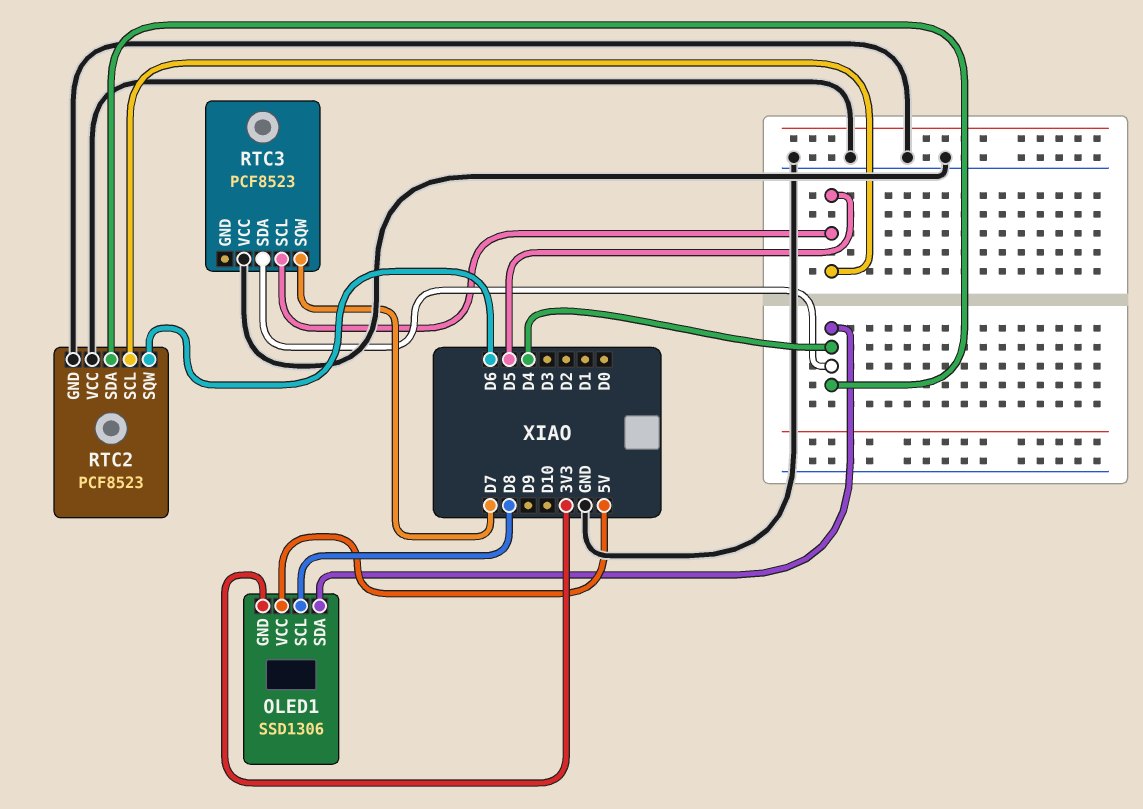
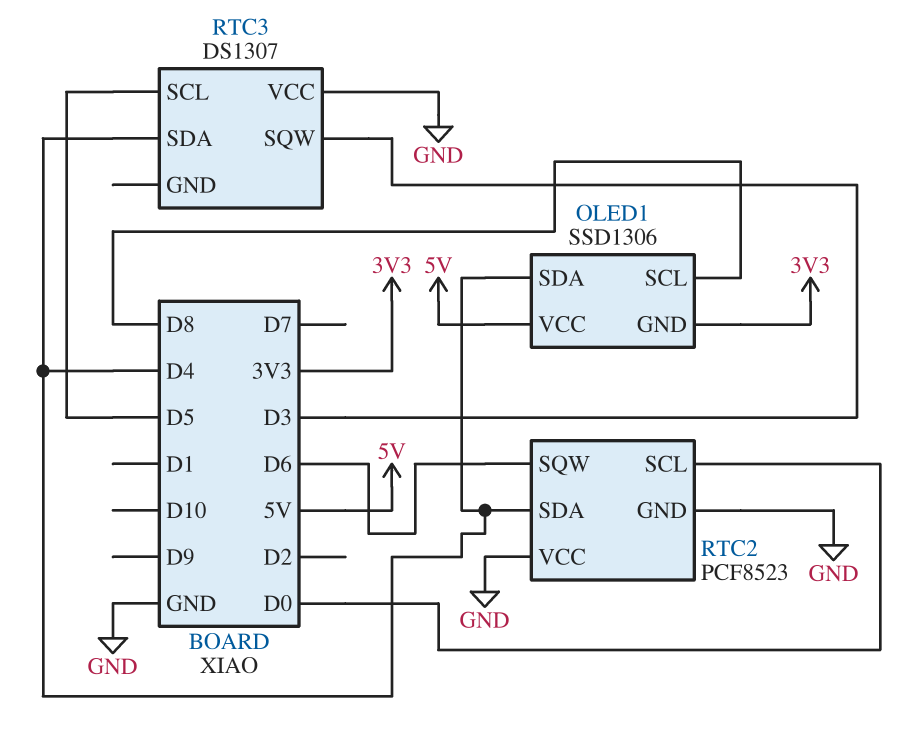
RTC2 pin SCL: D5 -> D0
RTC3: PCF8523 -> DS1307
RTC3 pin SQW: D7 -> D3

